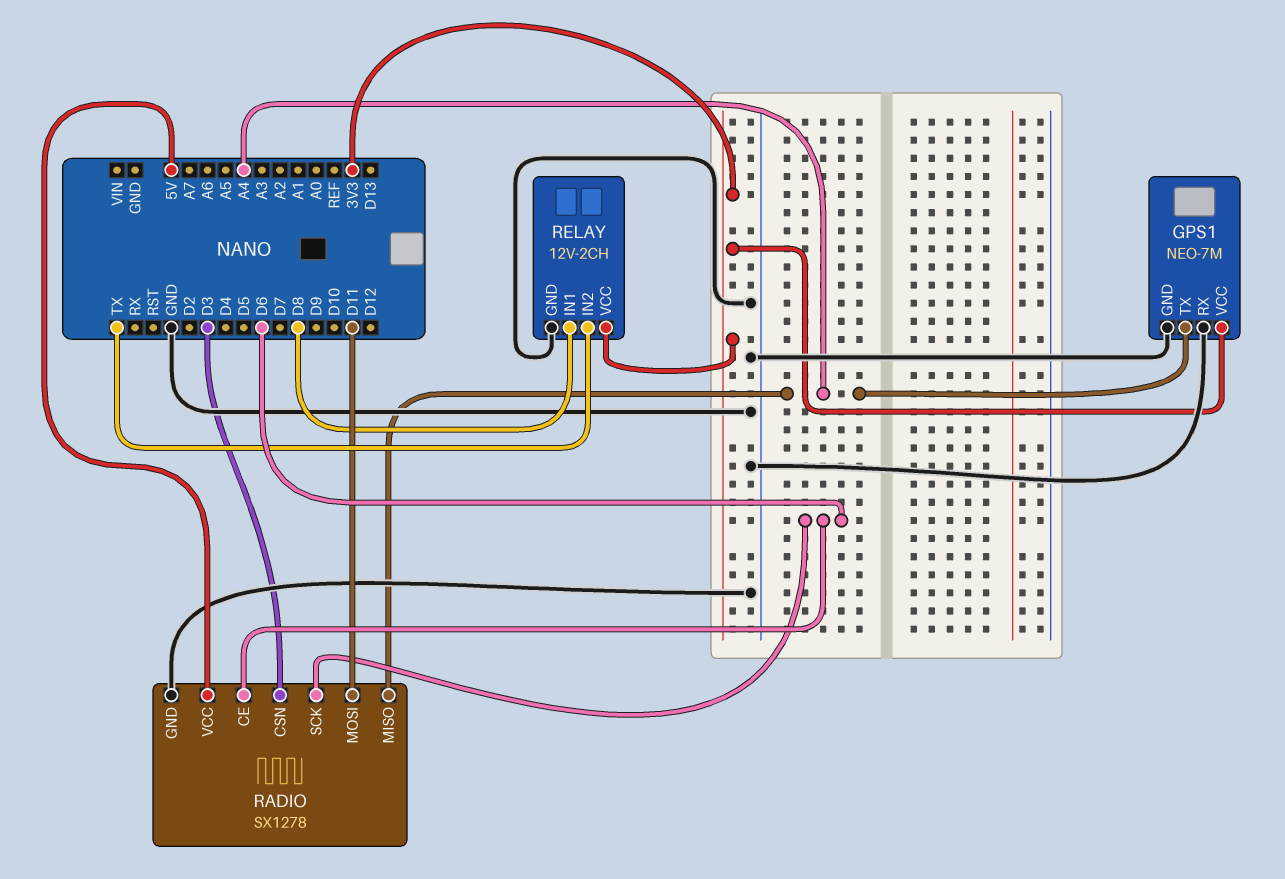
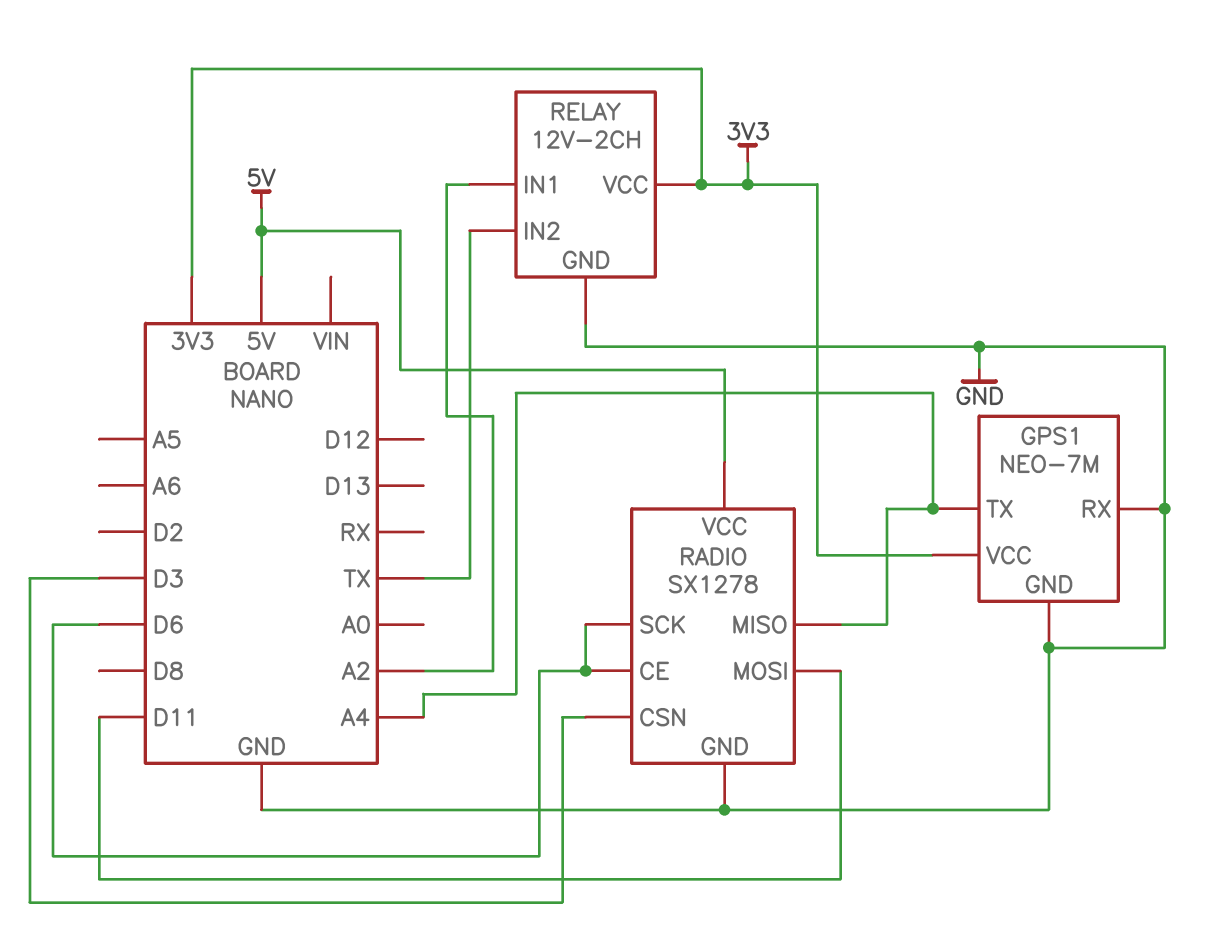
RELAY pin IN1: D8 -> A2

